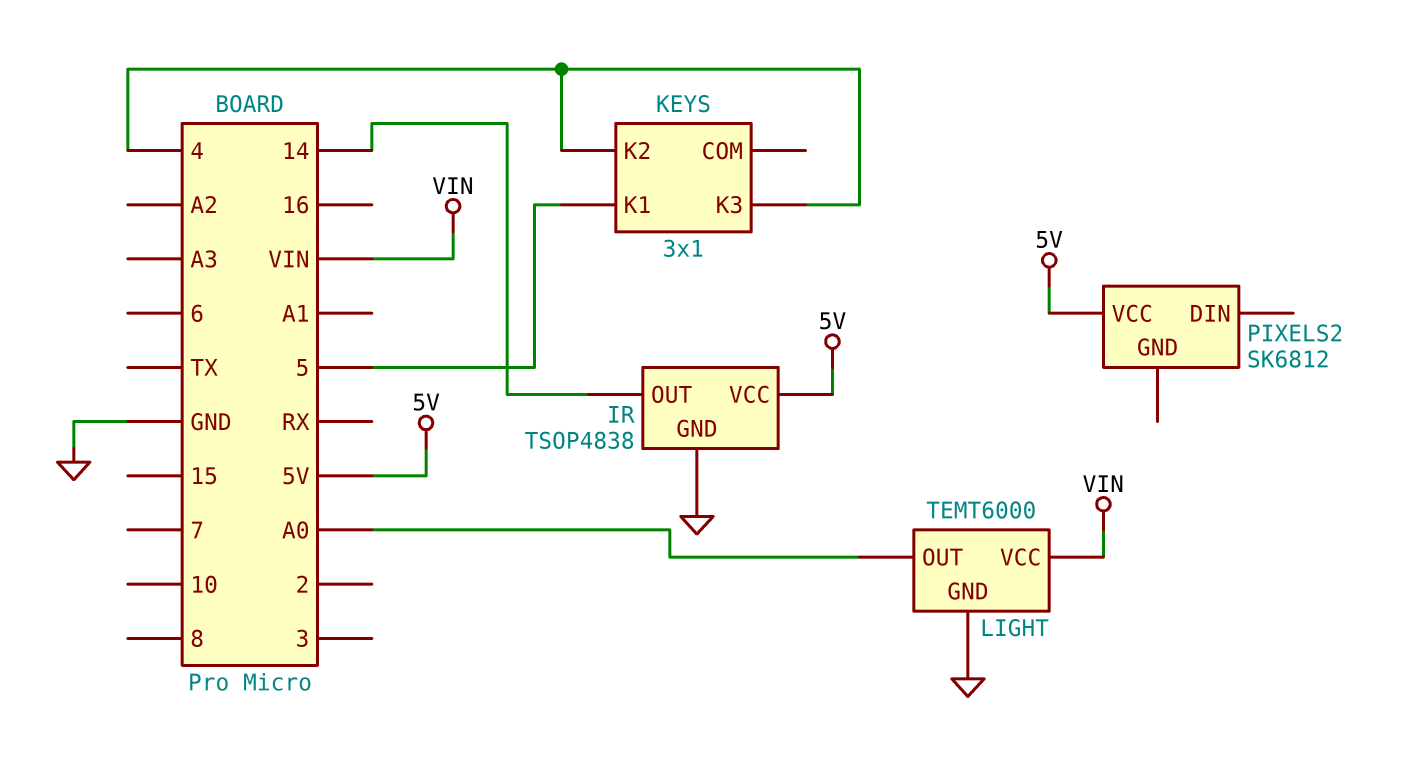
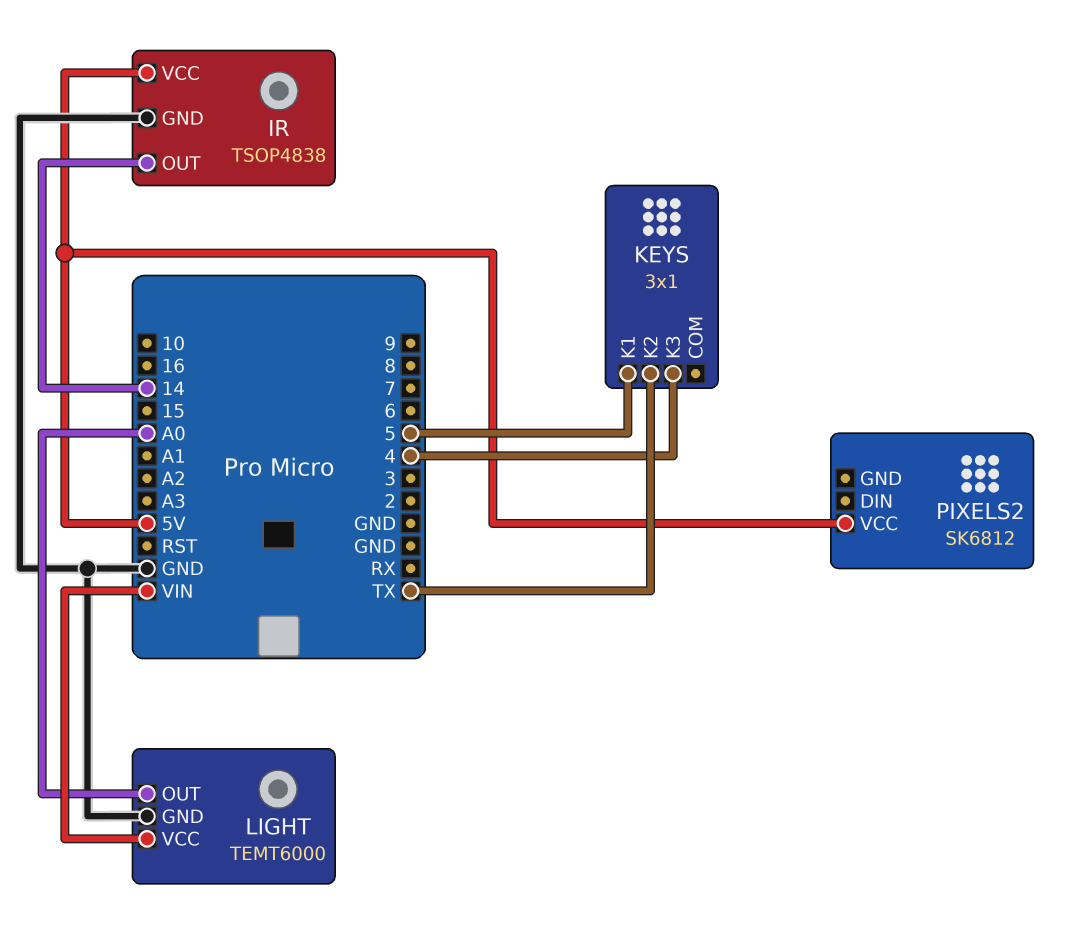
KEYS pin K2: 4 -> TX

